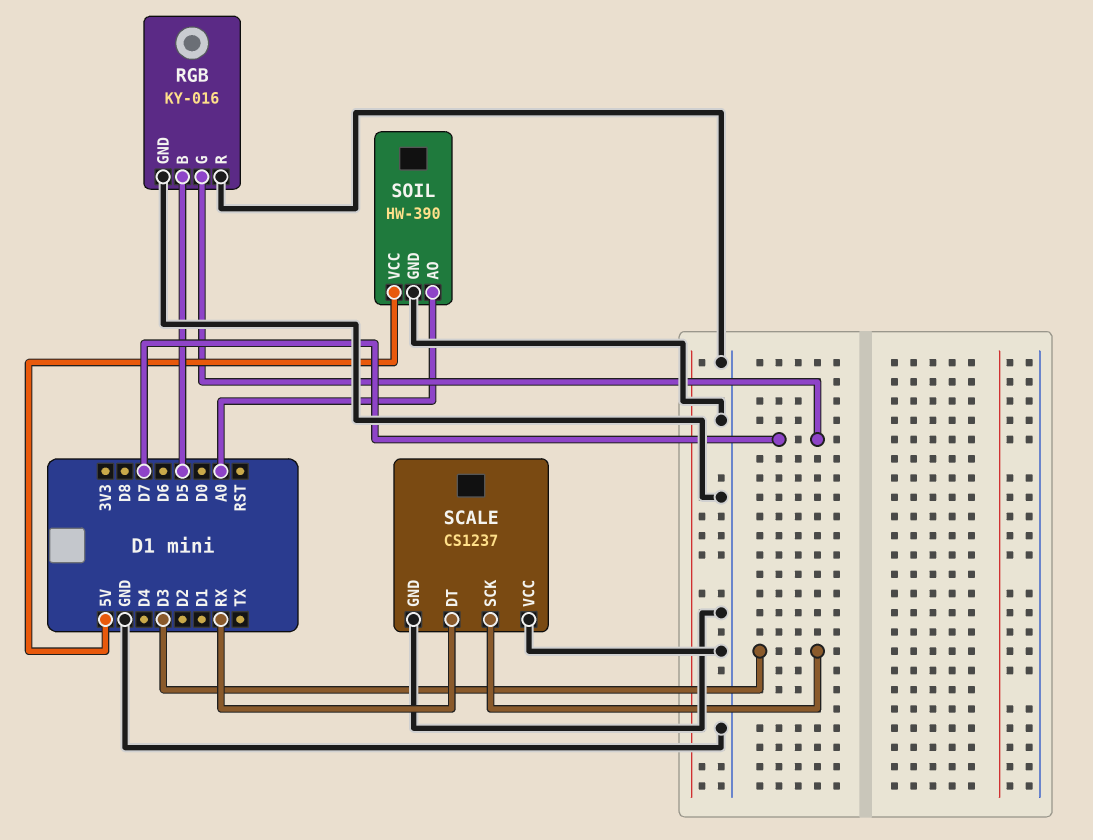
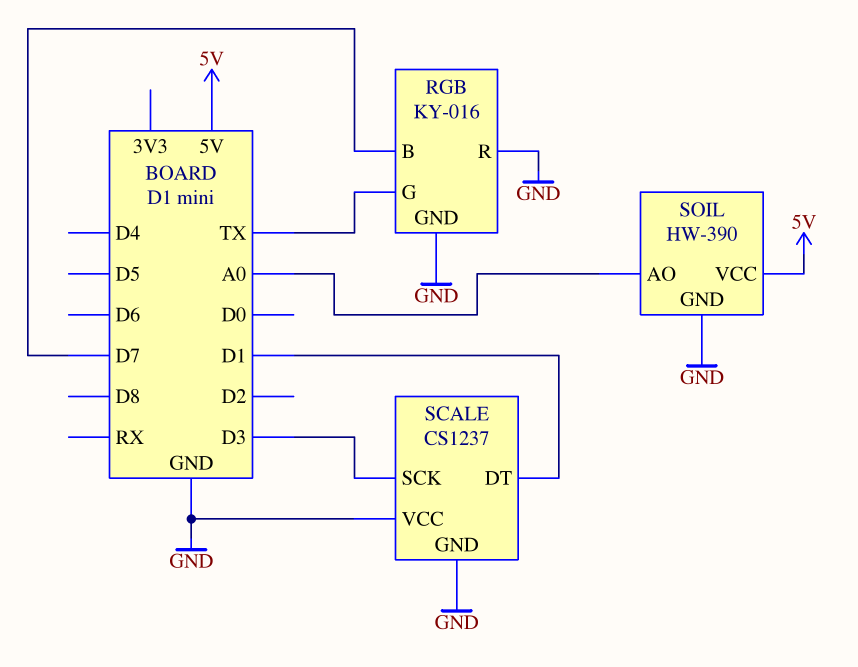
RGB pin B: D5 -> D7
RGB pin G: D7 -> TX
SCALE pin DT: RX -> D1

